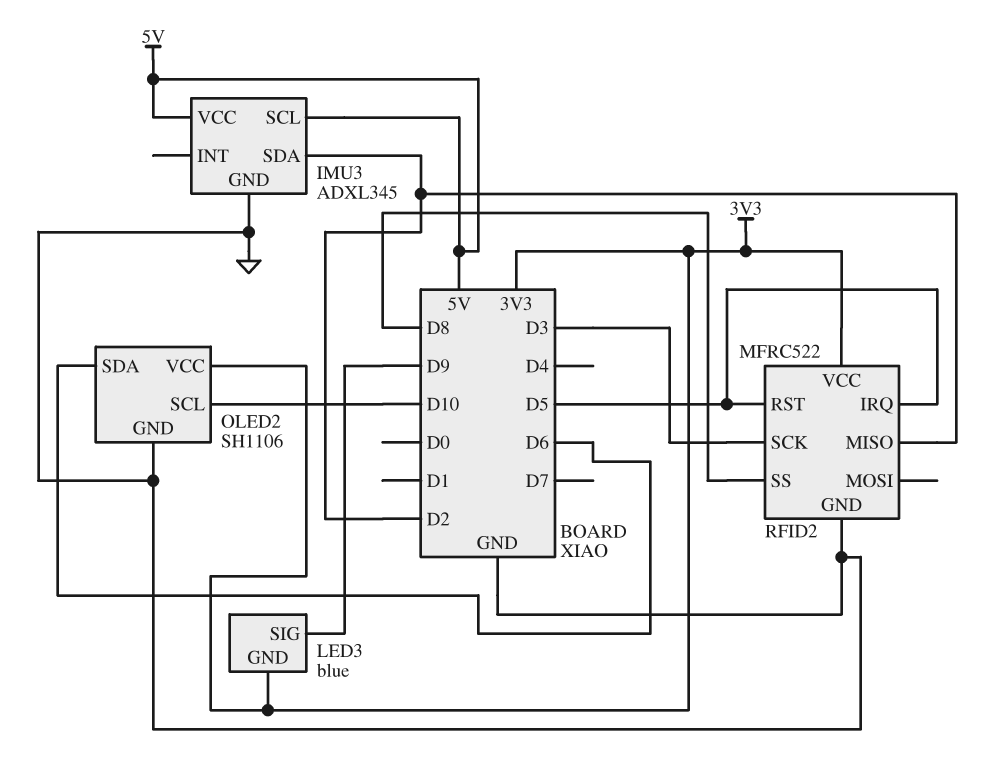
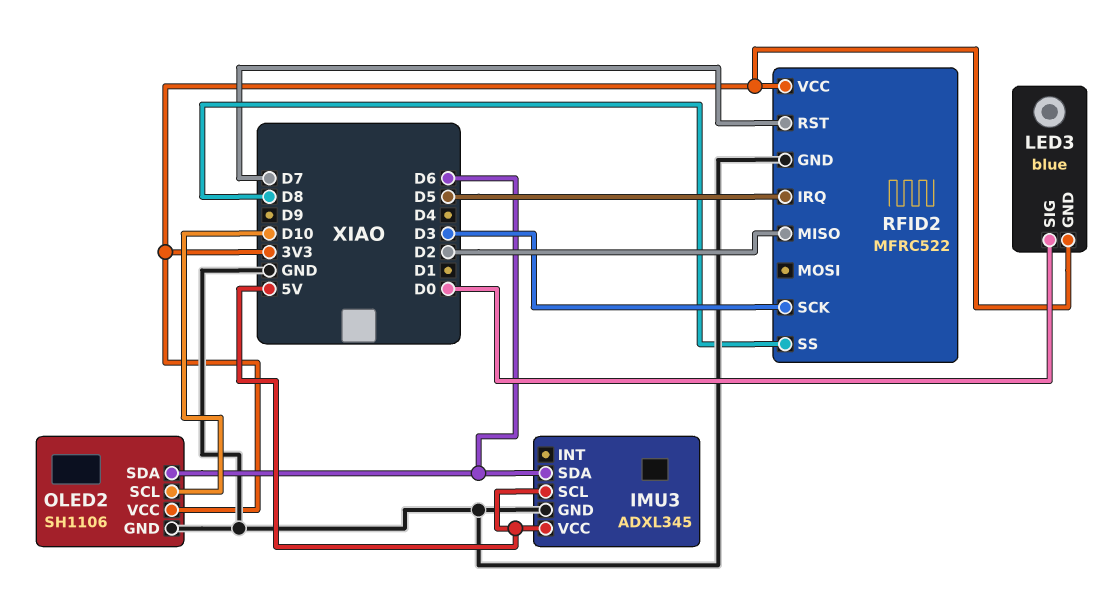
IMU3 pin SDA: D2 -> D6
LED3 pin SIG: D9 -> D0
RFID2 pin RST: D5 -> D7

